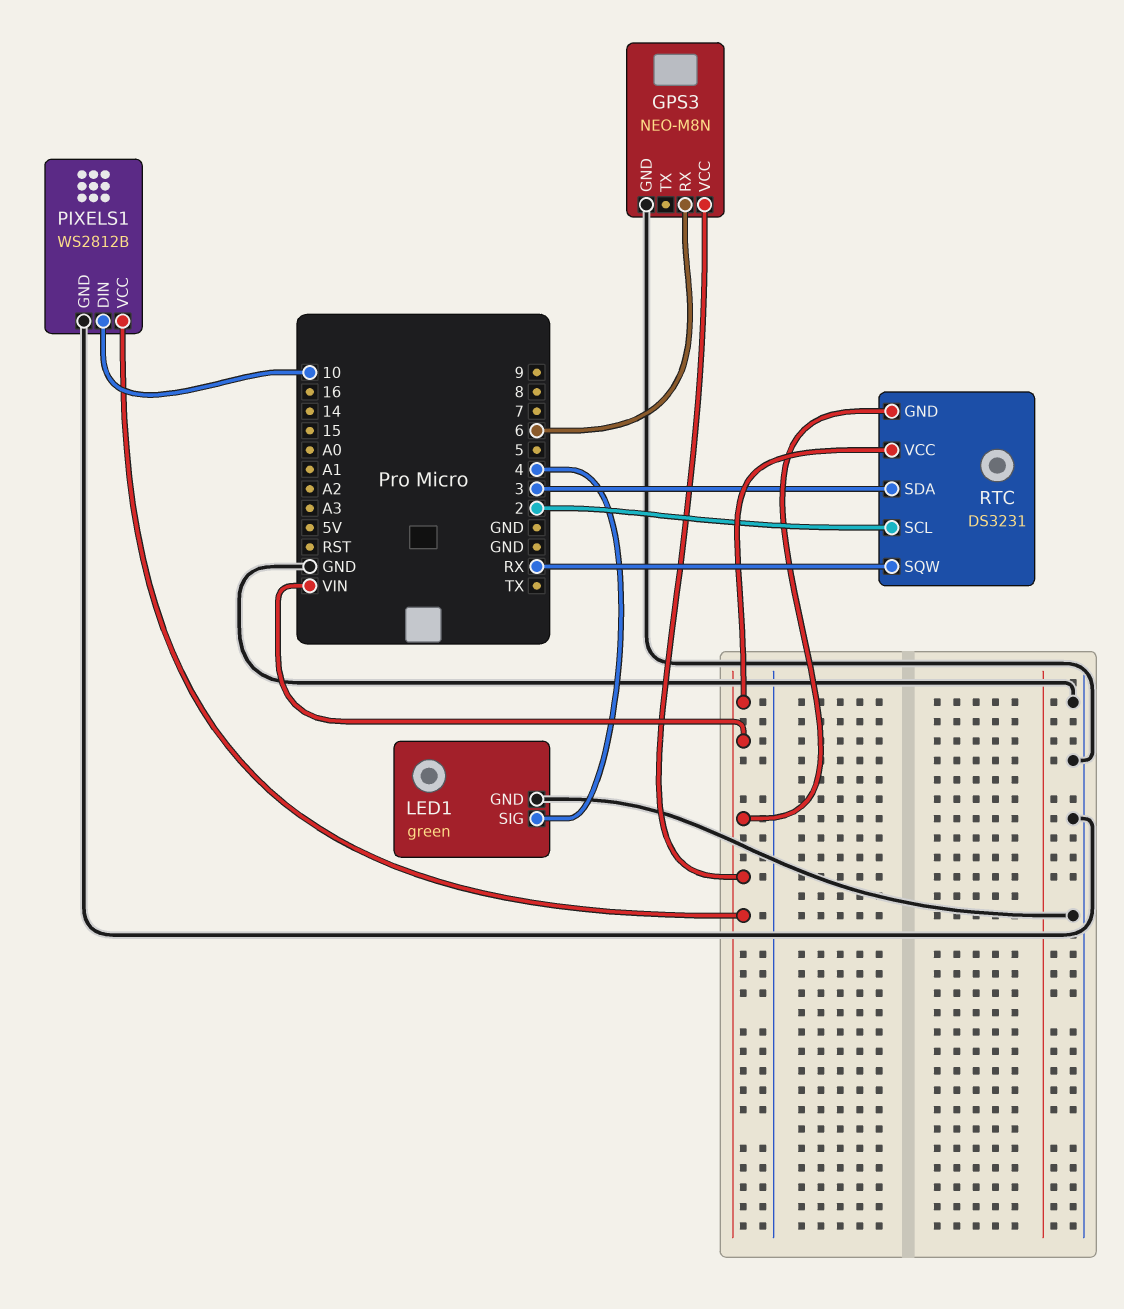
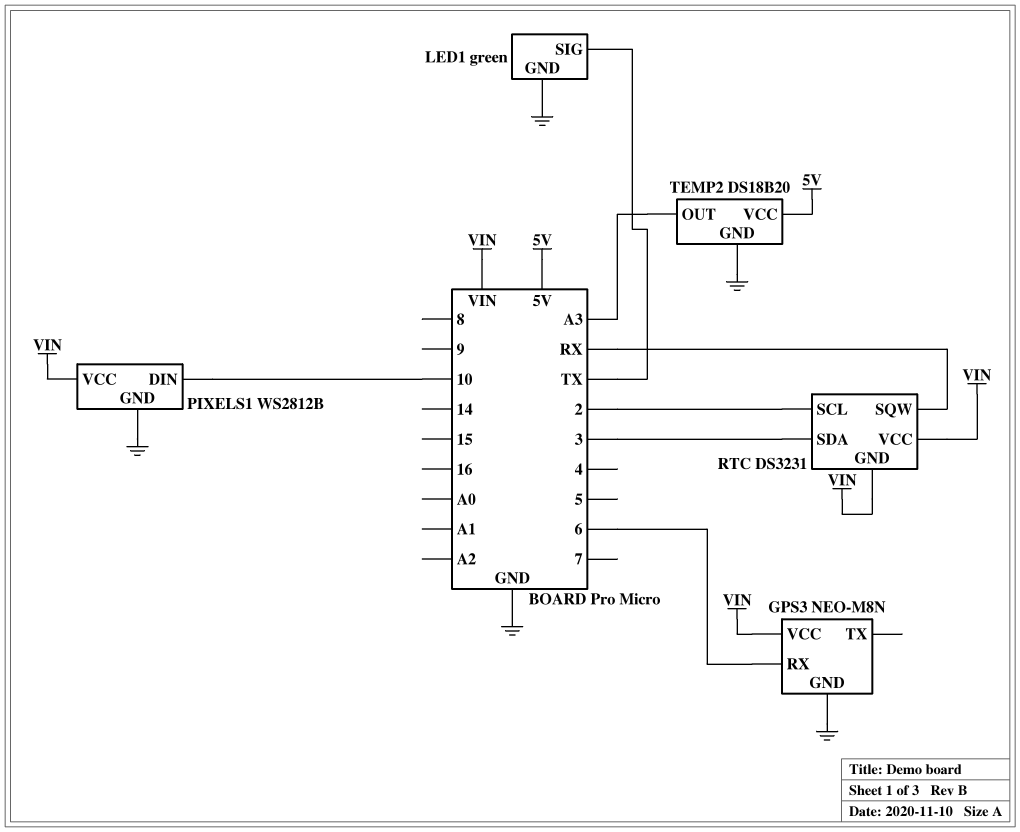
LED1 pin SIG: 4 -> TX
TEMP2: none -> DS18B20
TEMP2 pin GND: none -> GND
TEMP2 pin OUT: none -> A3
TEMP2 pin VCC: none -> 5V

